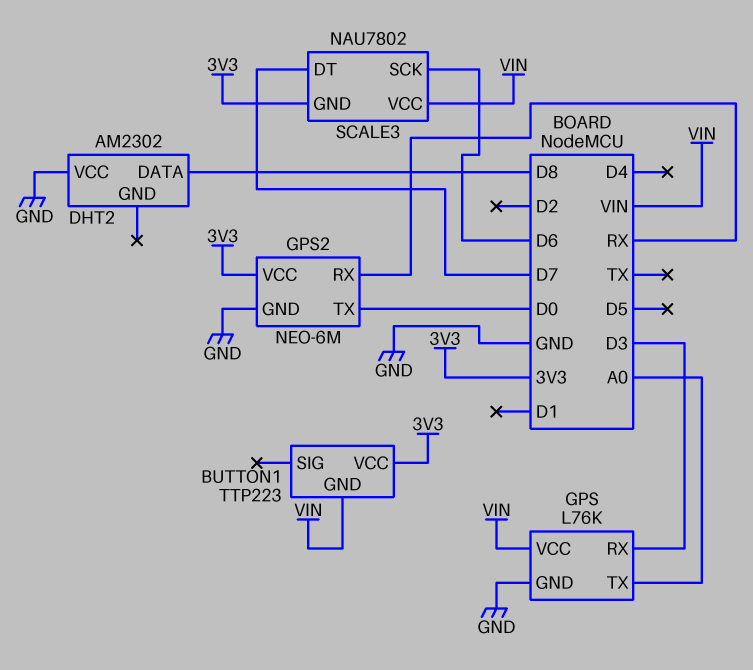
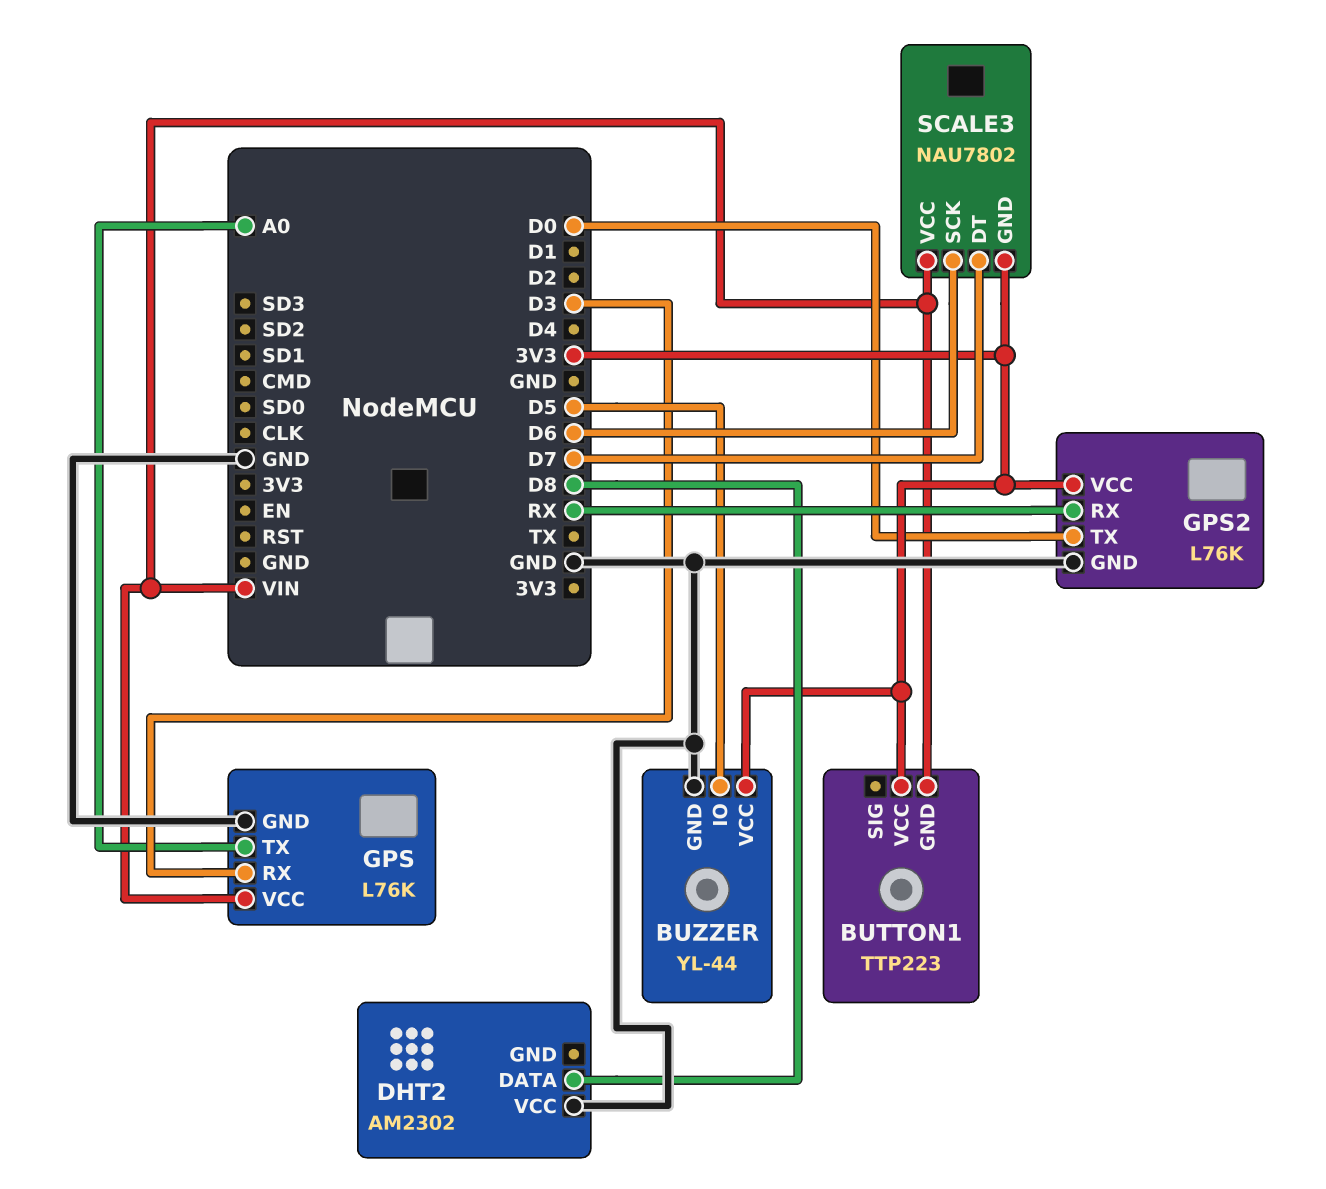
BUZZER: none -> YL-44
BUZZER pin GND: none -> GND
BUZZER pin IO: none -> D5
BUZZER pin VCC: none -> 3V3
GPS2: NEO-6M -> L76K

